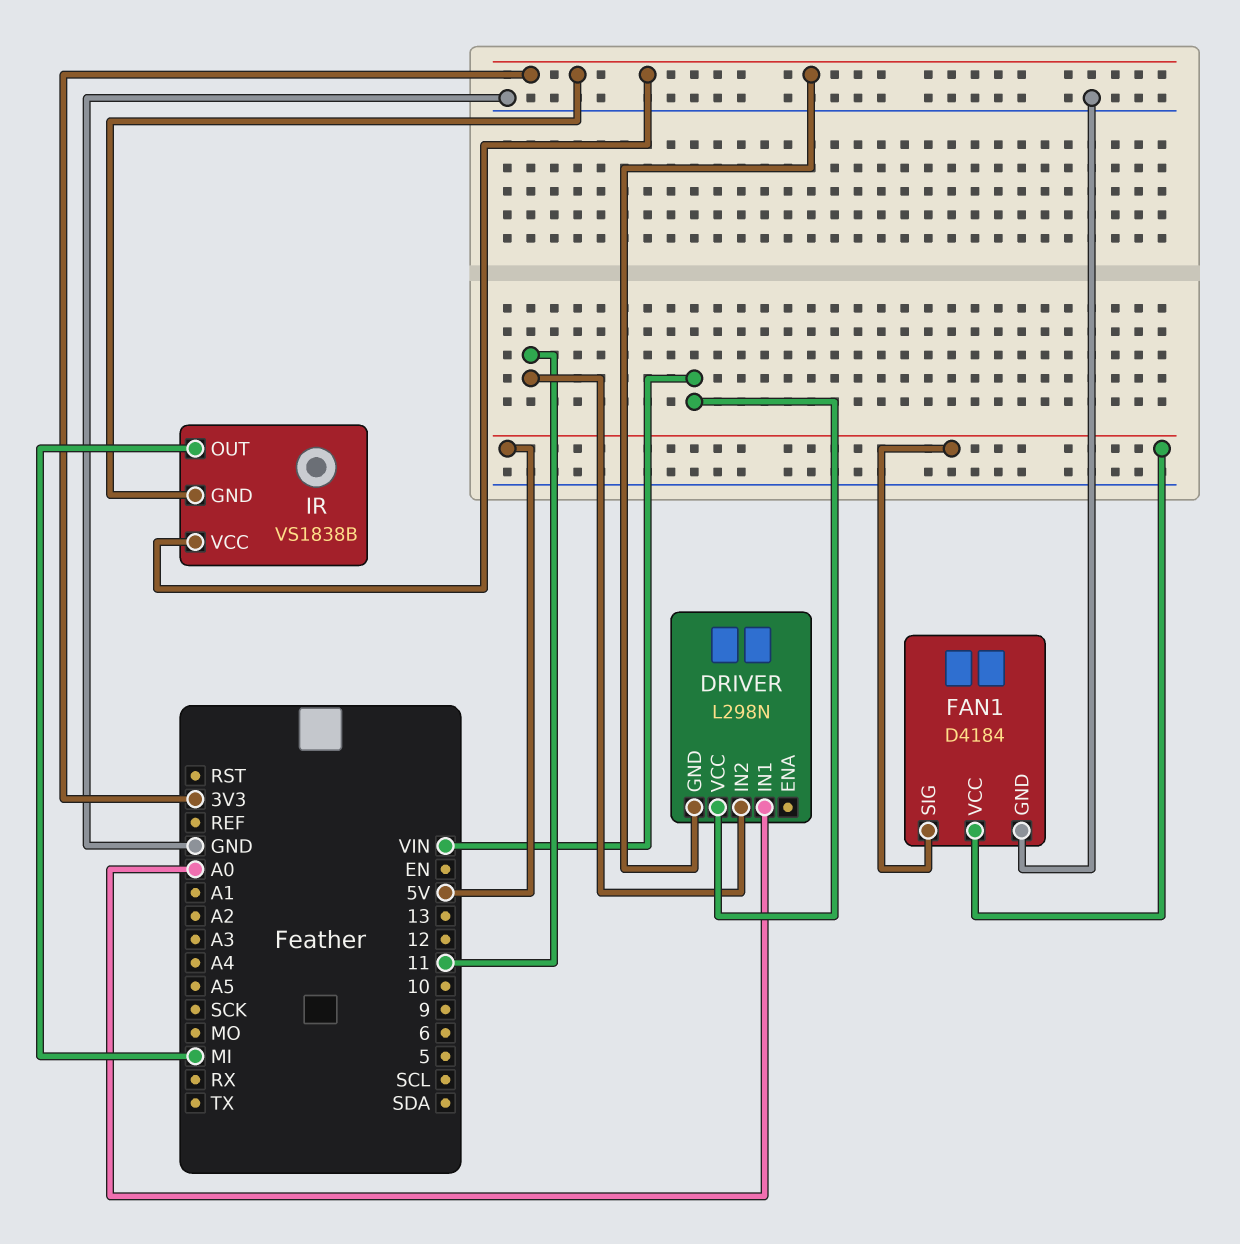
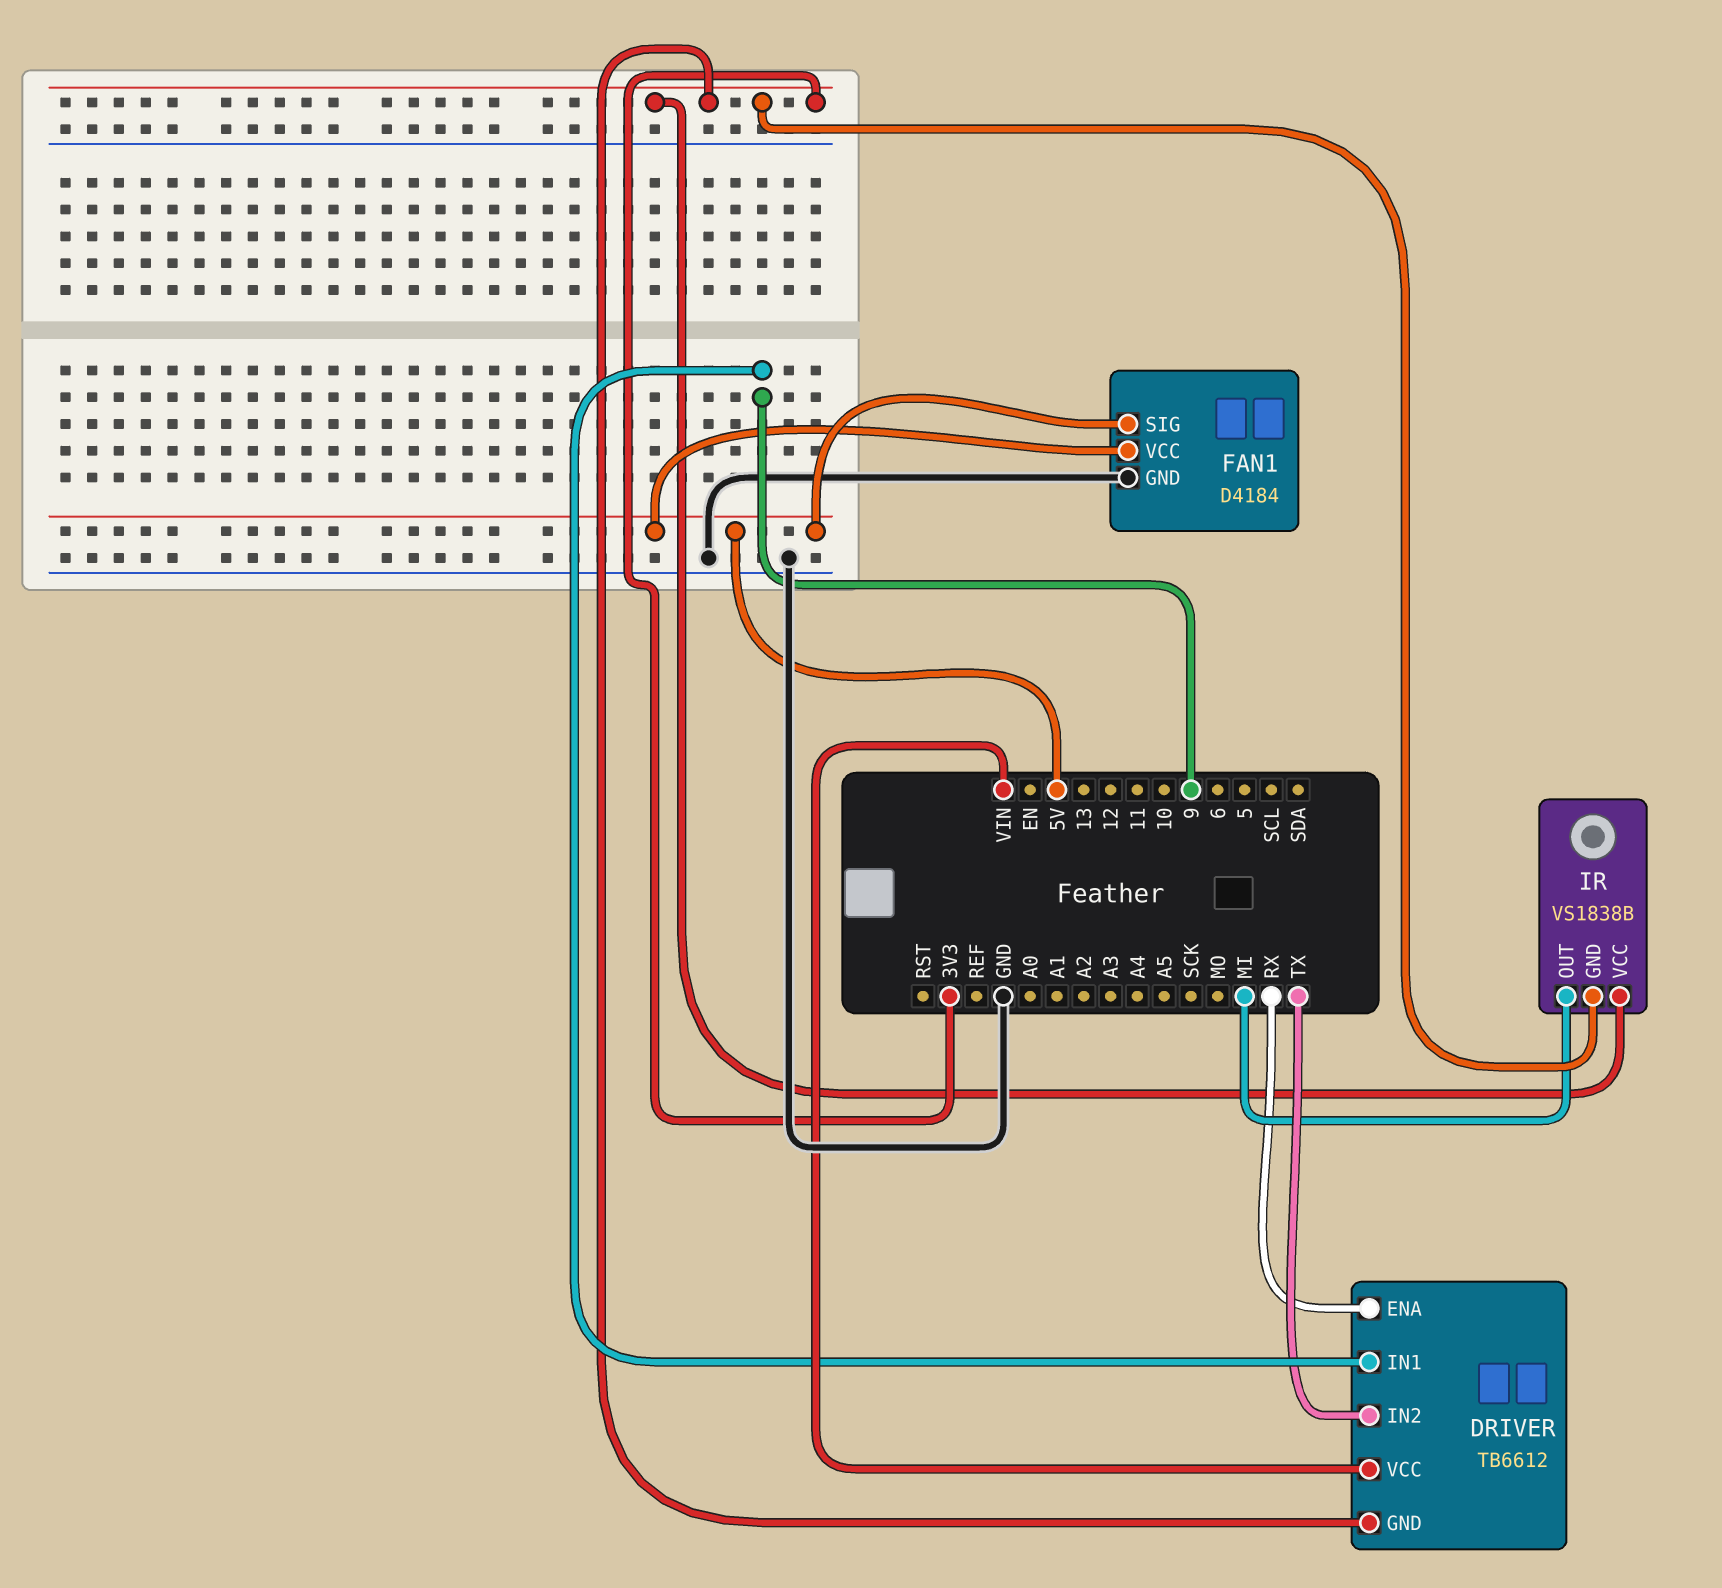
DRIVER: L298N -> TB6612
DRIVER pin ENA: none -> RX
DRIVER pin IN1: A0 -> 9
DRIVER pin IN2: 11 -> TX

